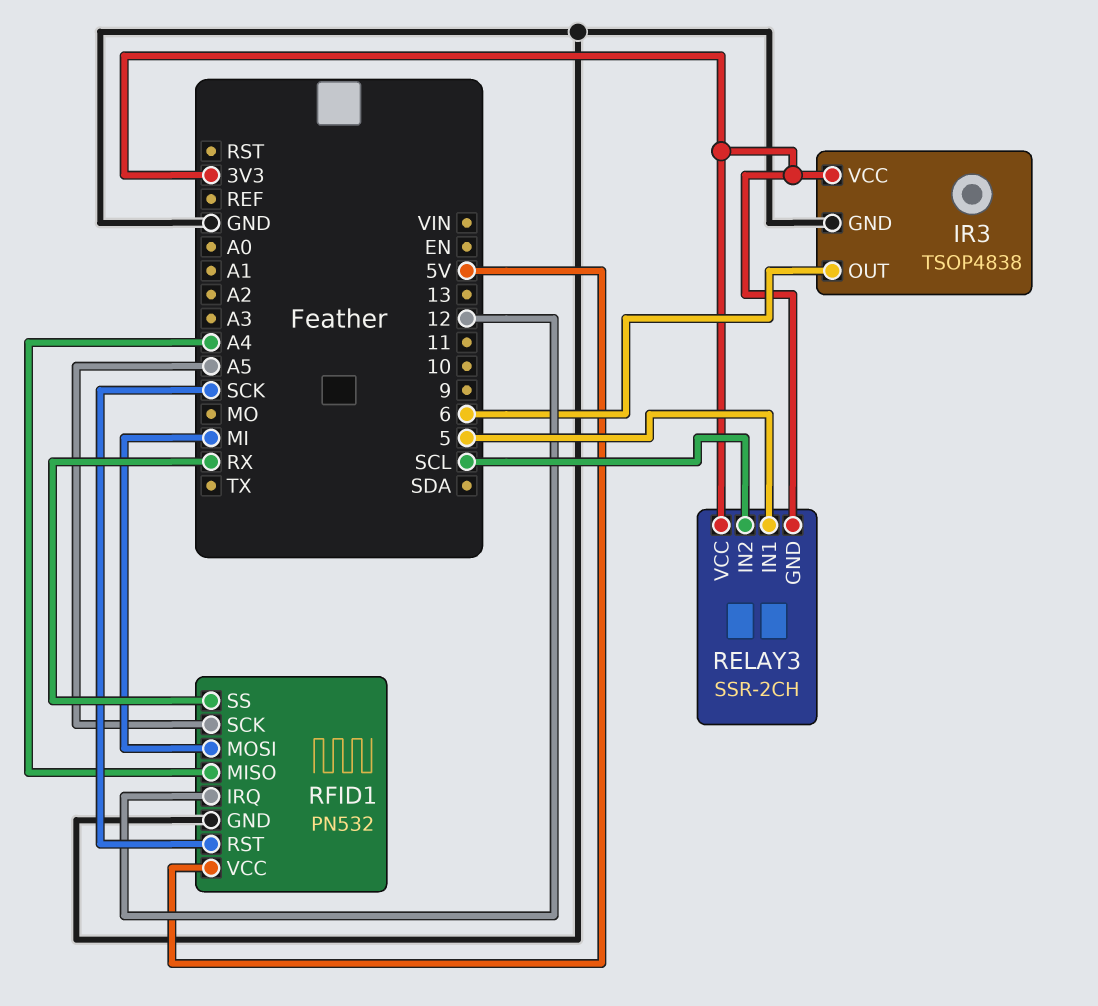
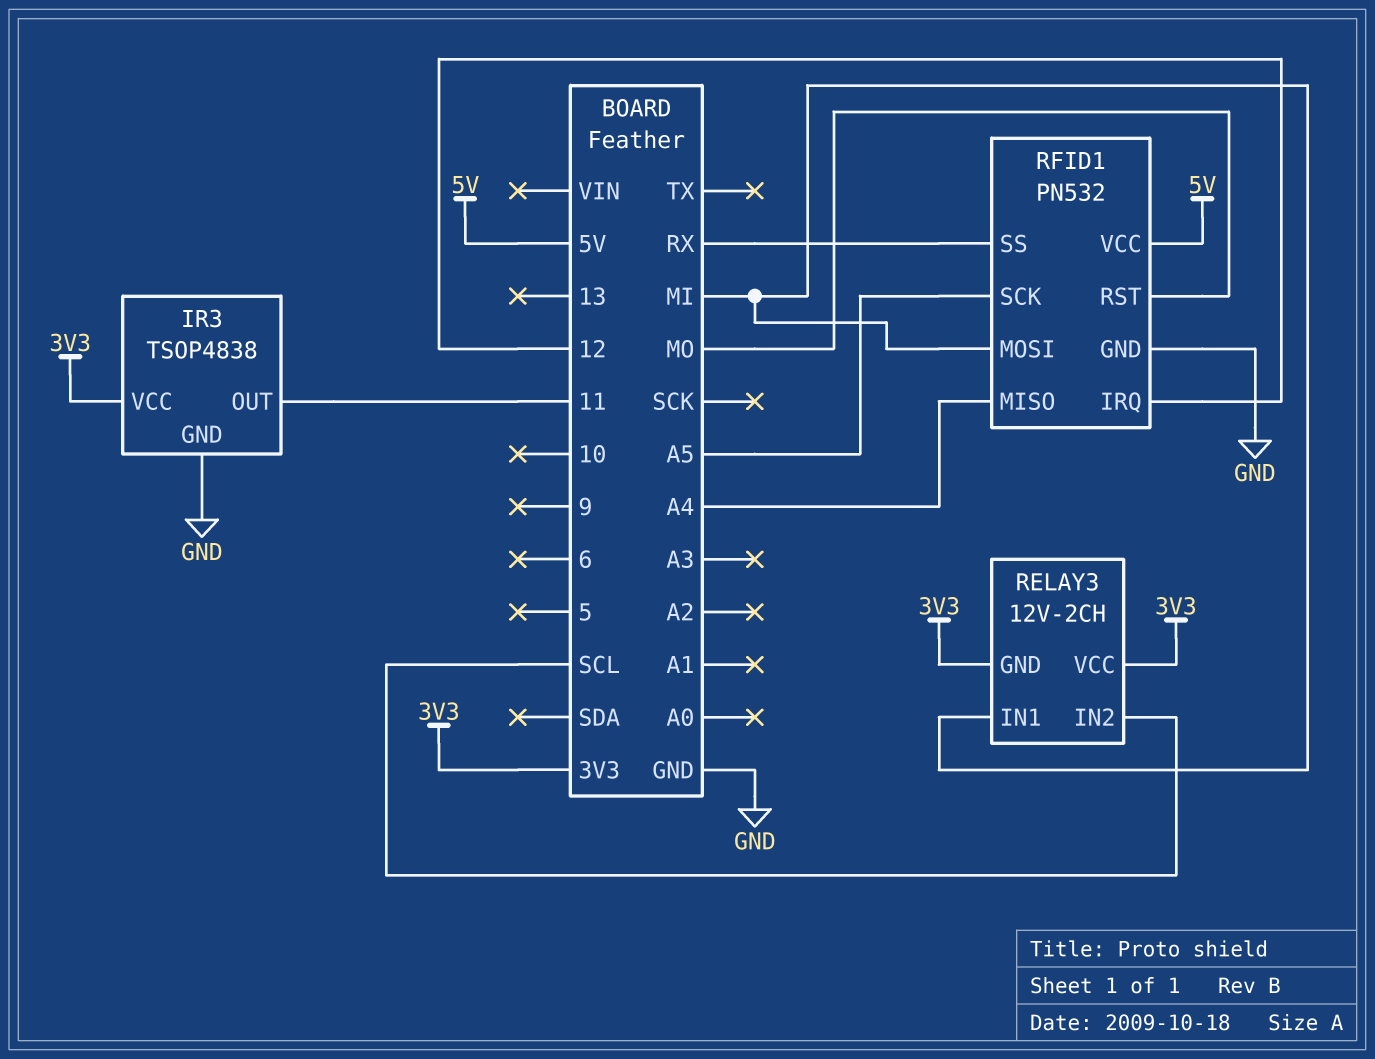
IR3 pin OUT: 6 -> 11
RELAY3: SSR-2CH -> 12V-2CH
RELAY3 pin IN1: 5 -> MI
RFID1 pin RST: SCK -> MO

